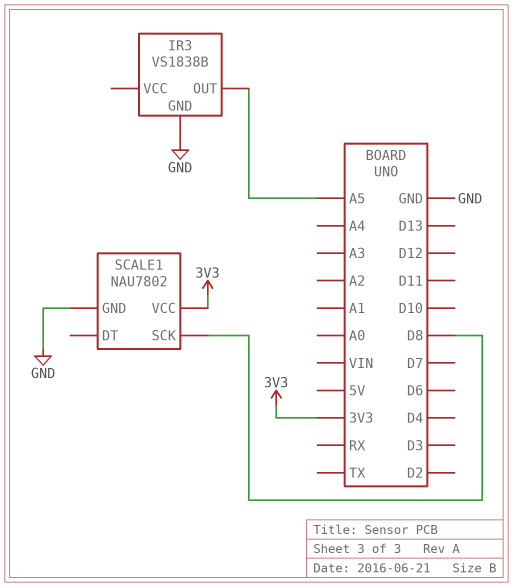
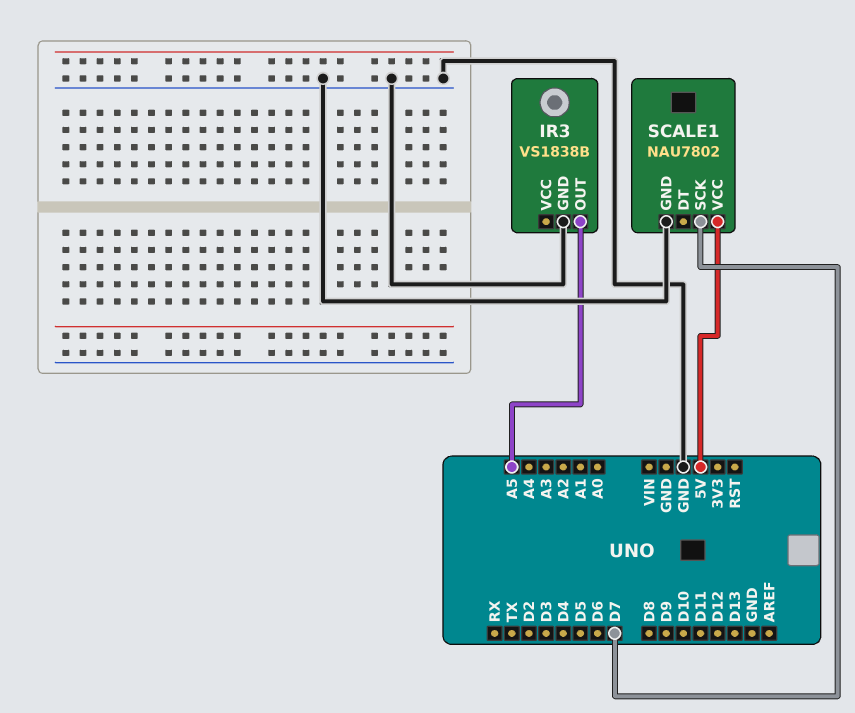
SCALE1 pin SCK: D8 -> D7
SCALE1 pin VCC: 3V3 -> 5V

